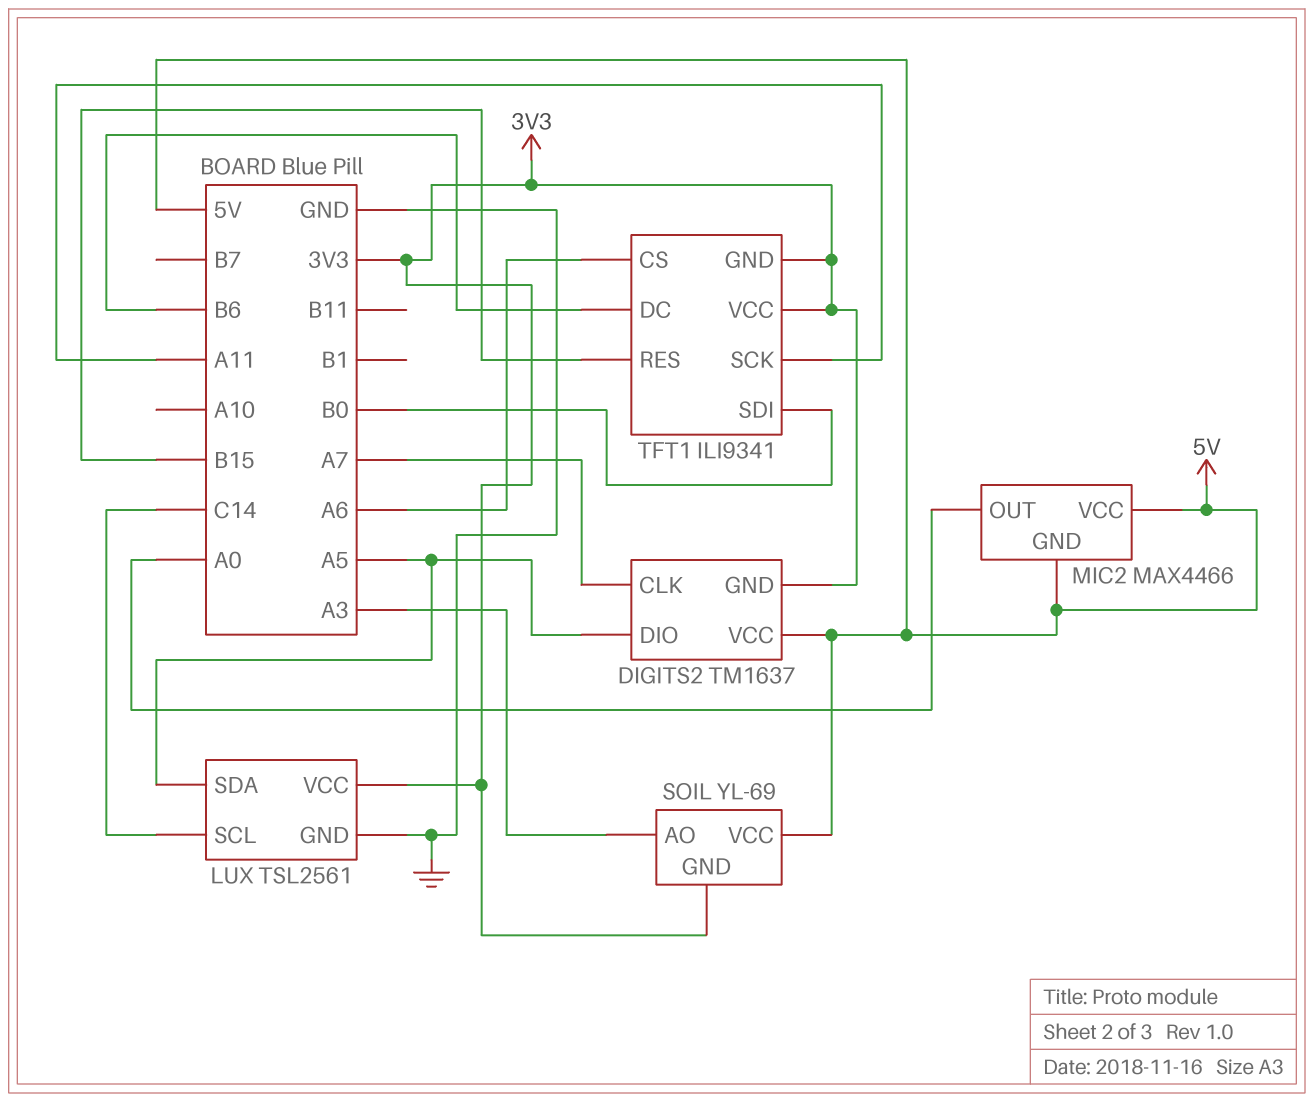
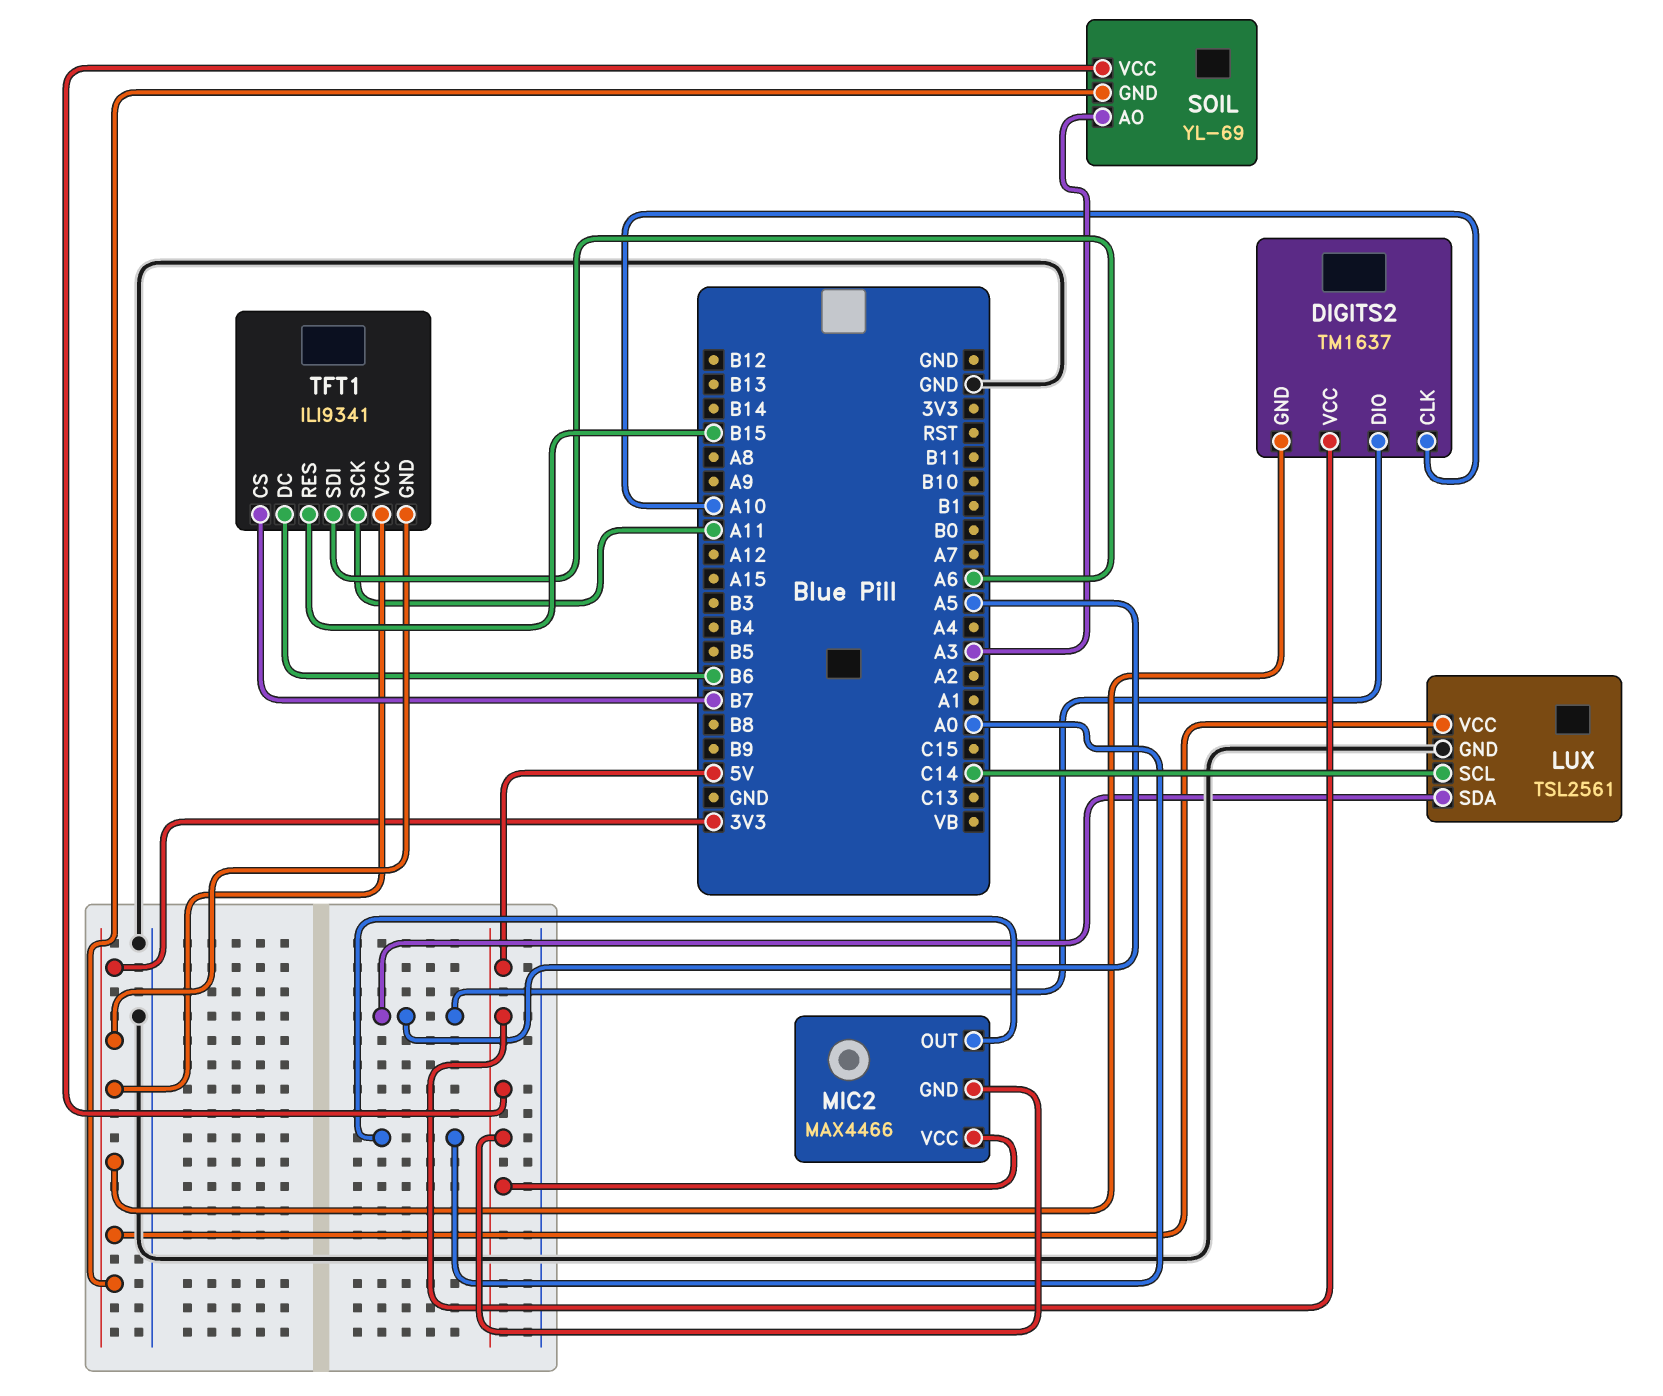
DIGITS2 pin CLK: A7 -> A10
TFT1 pin CS: A6 -> B7
TFT1 pin SDI: B0 -> A6

